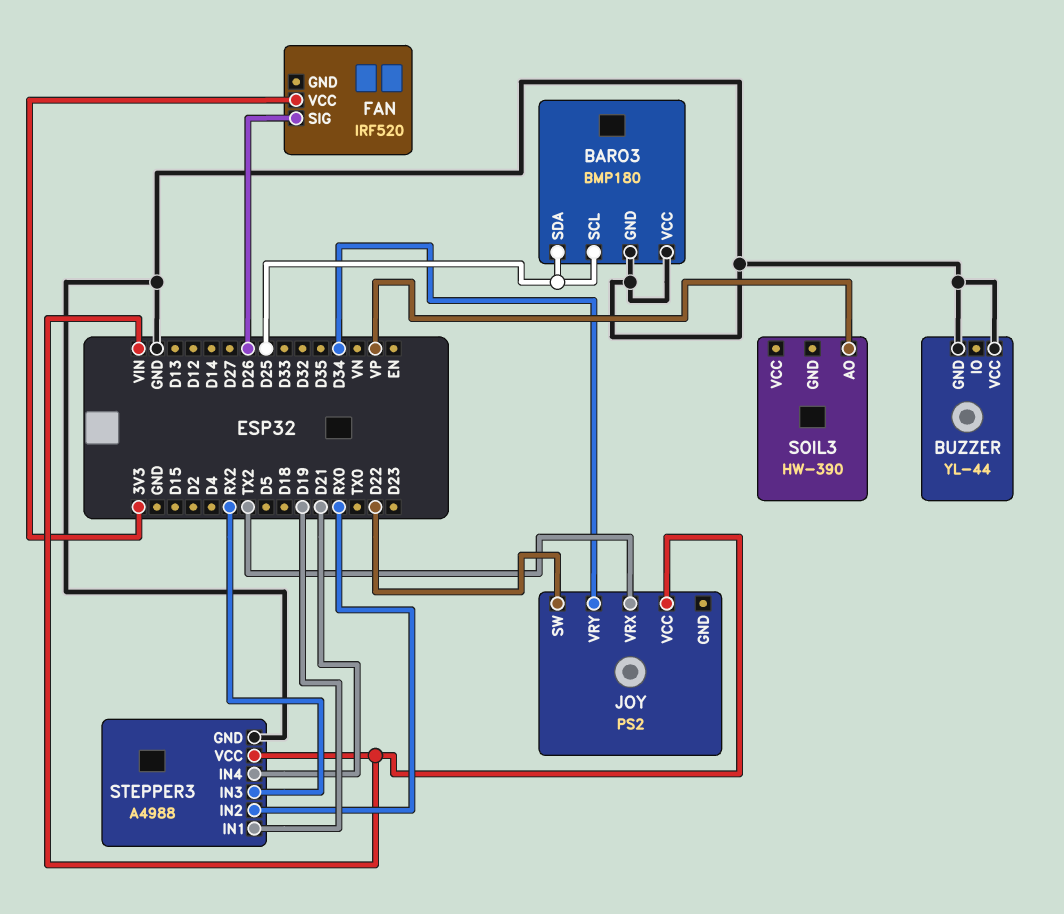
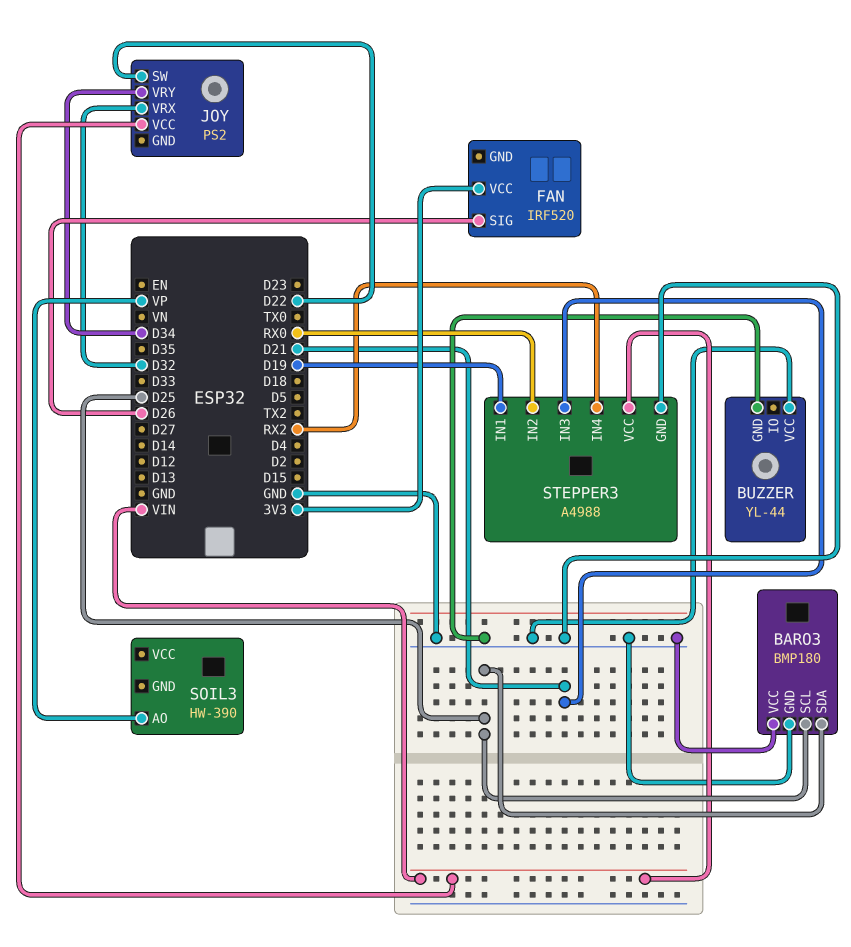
JOY pin VRX: TX2 -> D32
STEPPER3 pin IN3: RX2 -> D21
STEPPER3 pin IN4: D21 -> RX2

